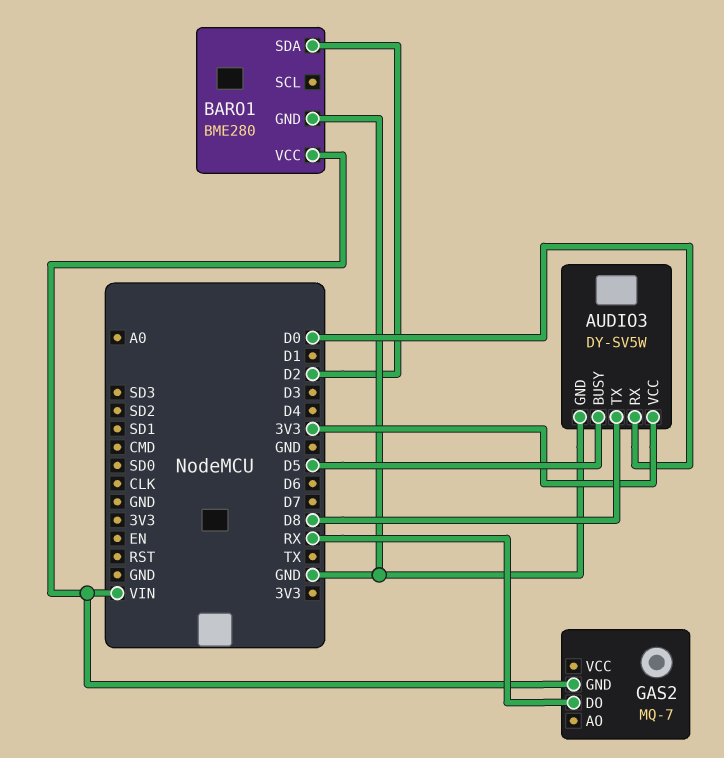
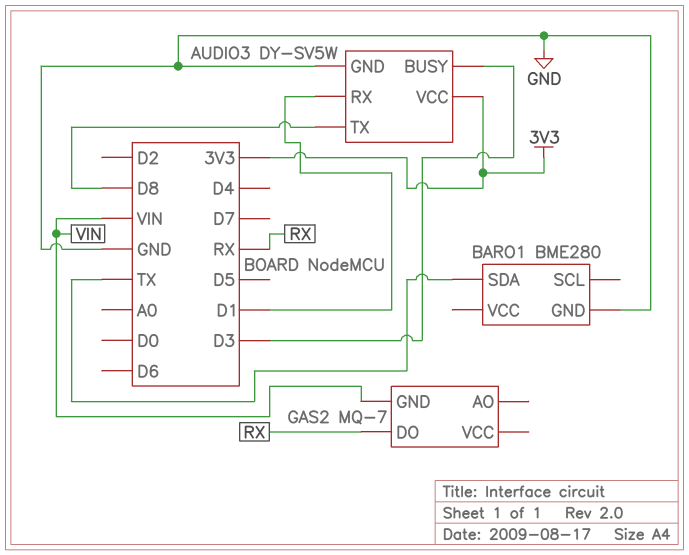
AUDIO3 pin BUSY: D5 -> D3
AUDIO3 pin RX: D0 -> D1
BARO1 pin SDA: D2 -> TX
BARO1 pin VCC: VIN -> none

